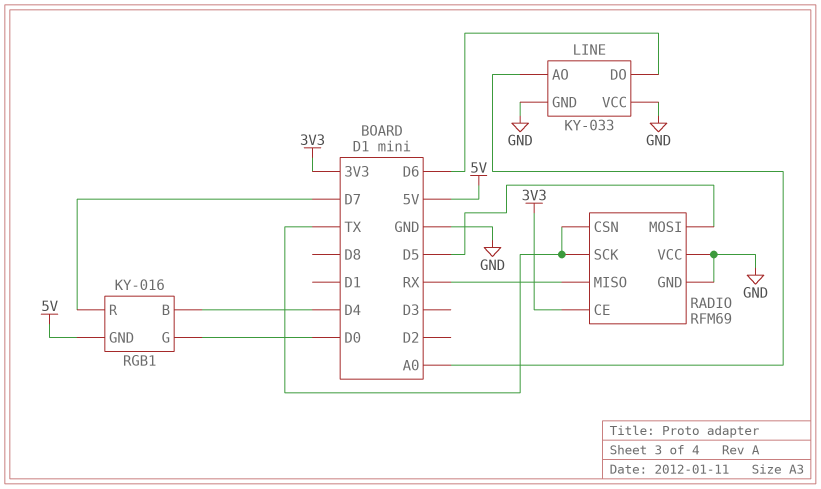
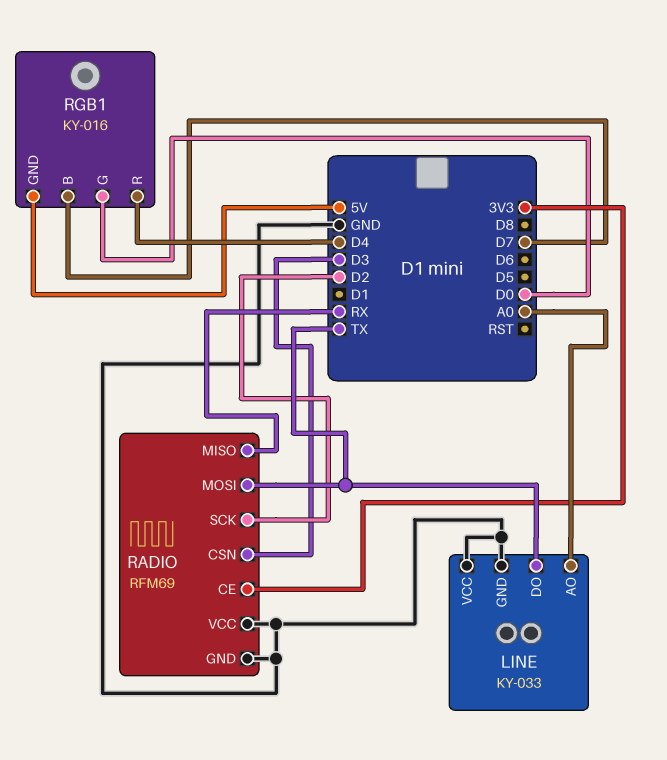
LINE pin DO: D6 -> TX
RADIO pin CSN: TX -> D3
RADIO pin MOSI: D5 -> TX
RADIO pin SCK: TX -> D2
RGB1 pin B: D4 -> D7
RGB1 pin R: D7 -> D4

